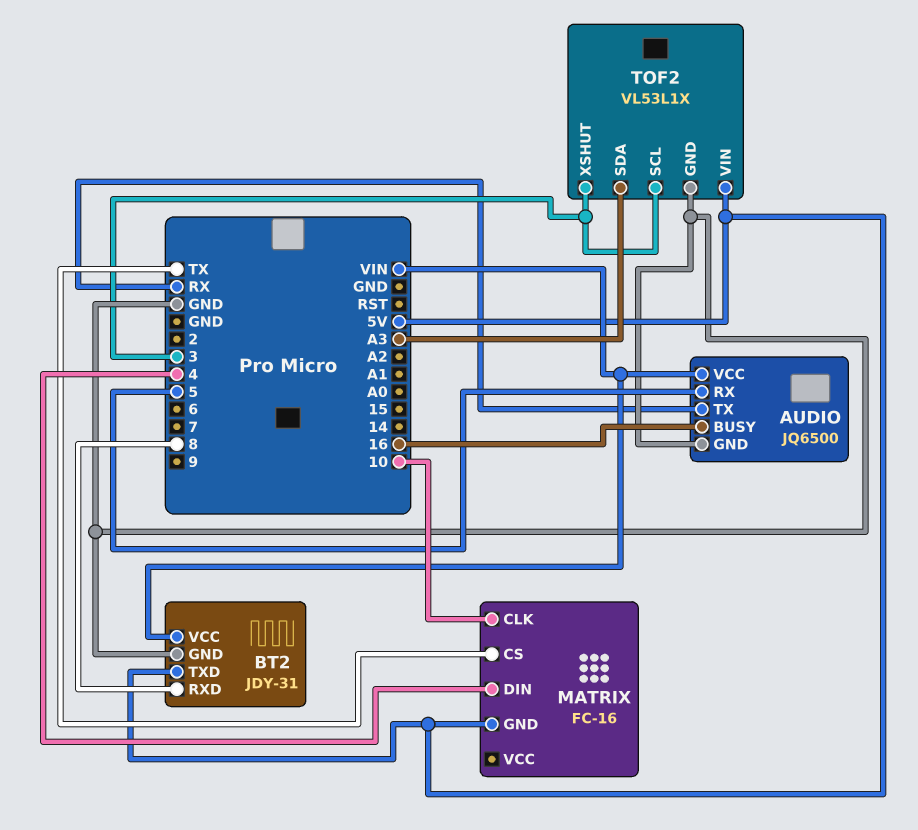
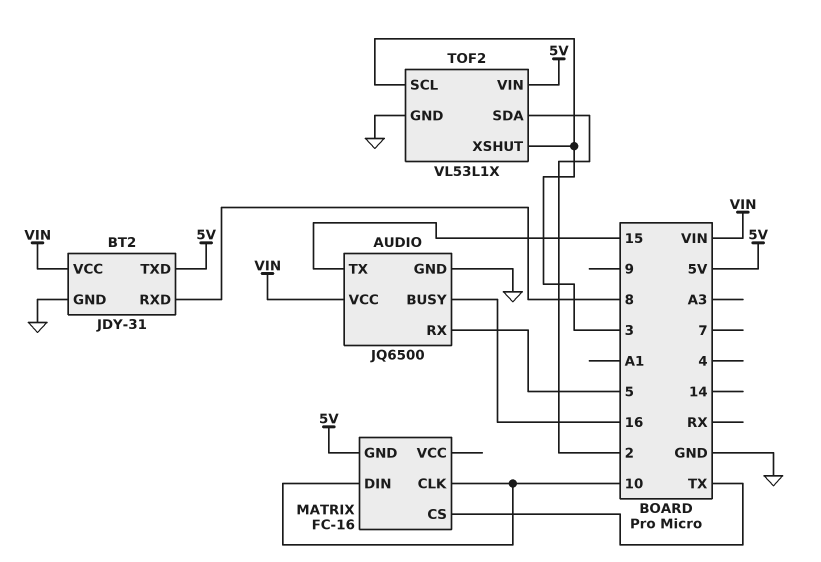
AUDIO pin TX: RX -> 15
MATRIX pin DIN: 4 -> 10
TOF2 pin SDA: A3 -> 2

